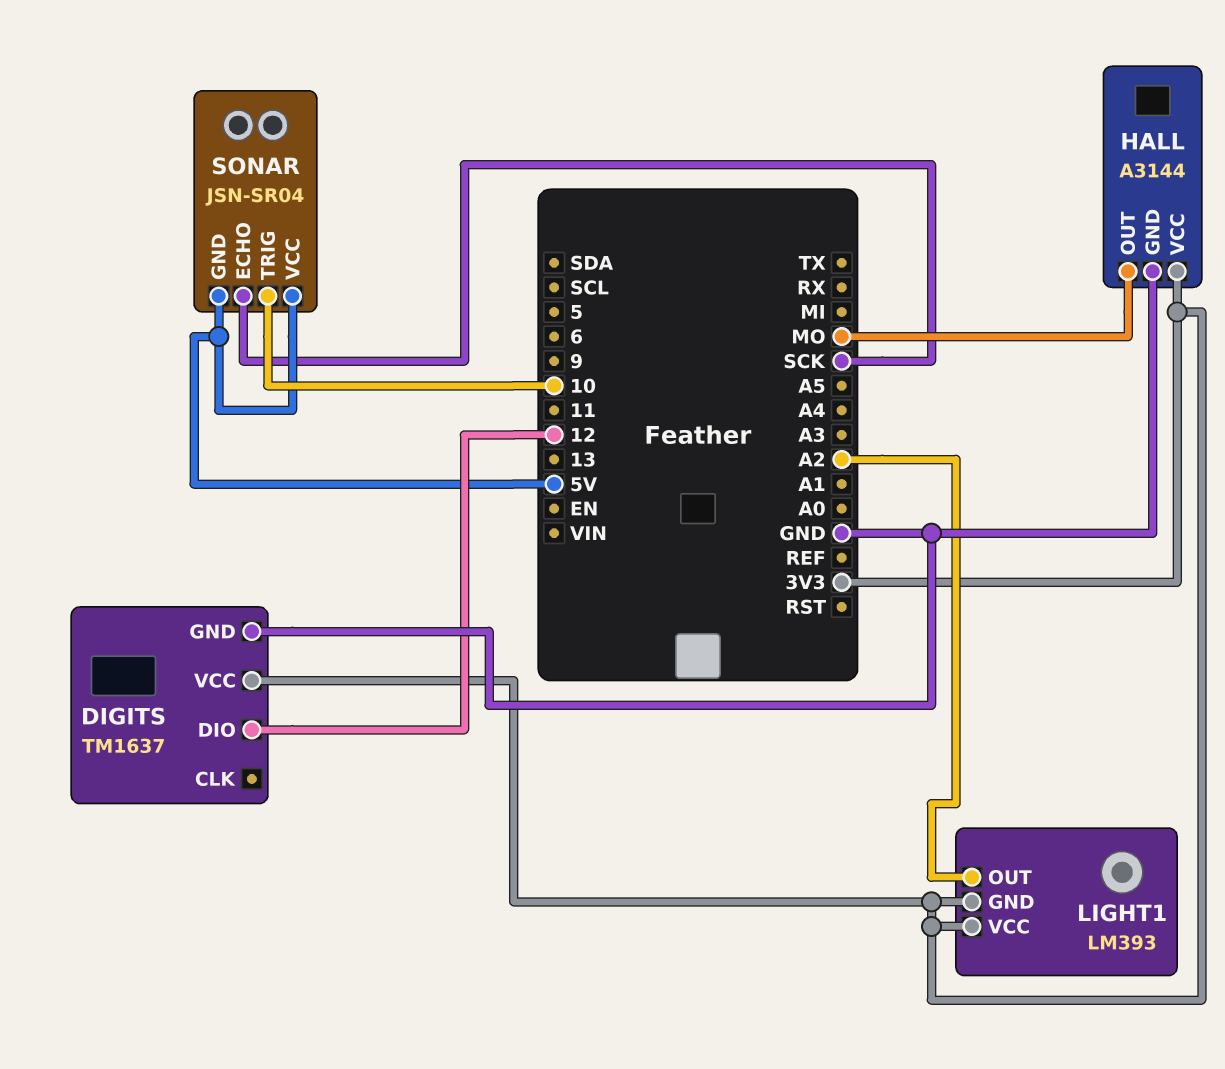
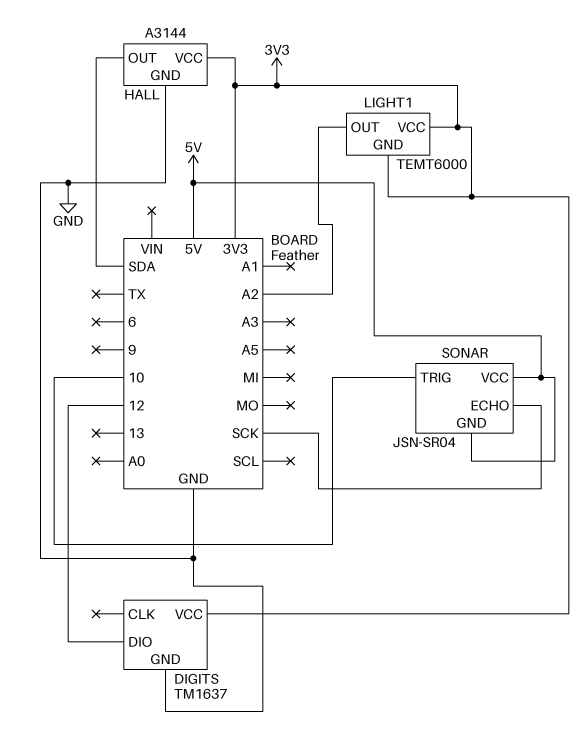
HALL pin OUT: MO -> SDA
LIGHT1: LM393 -> TEMT6000

